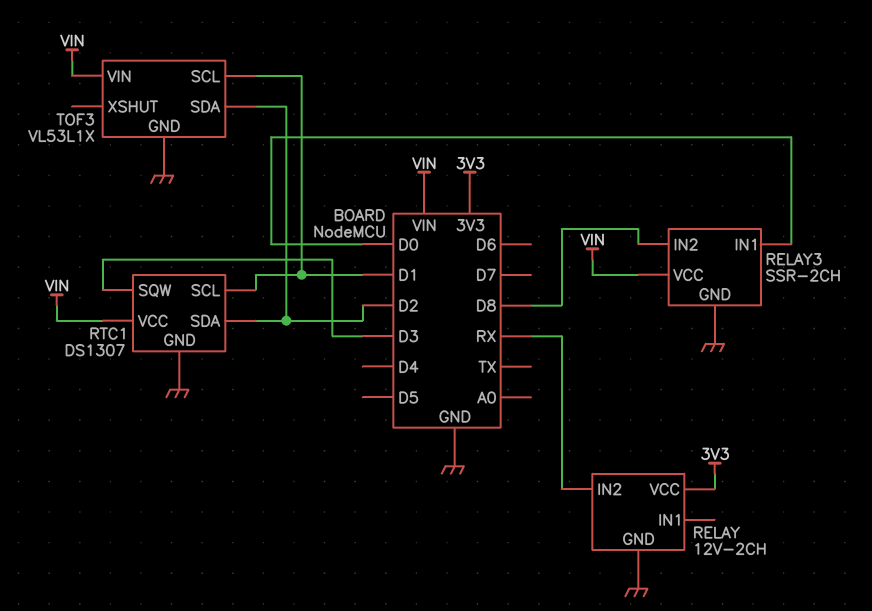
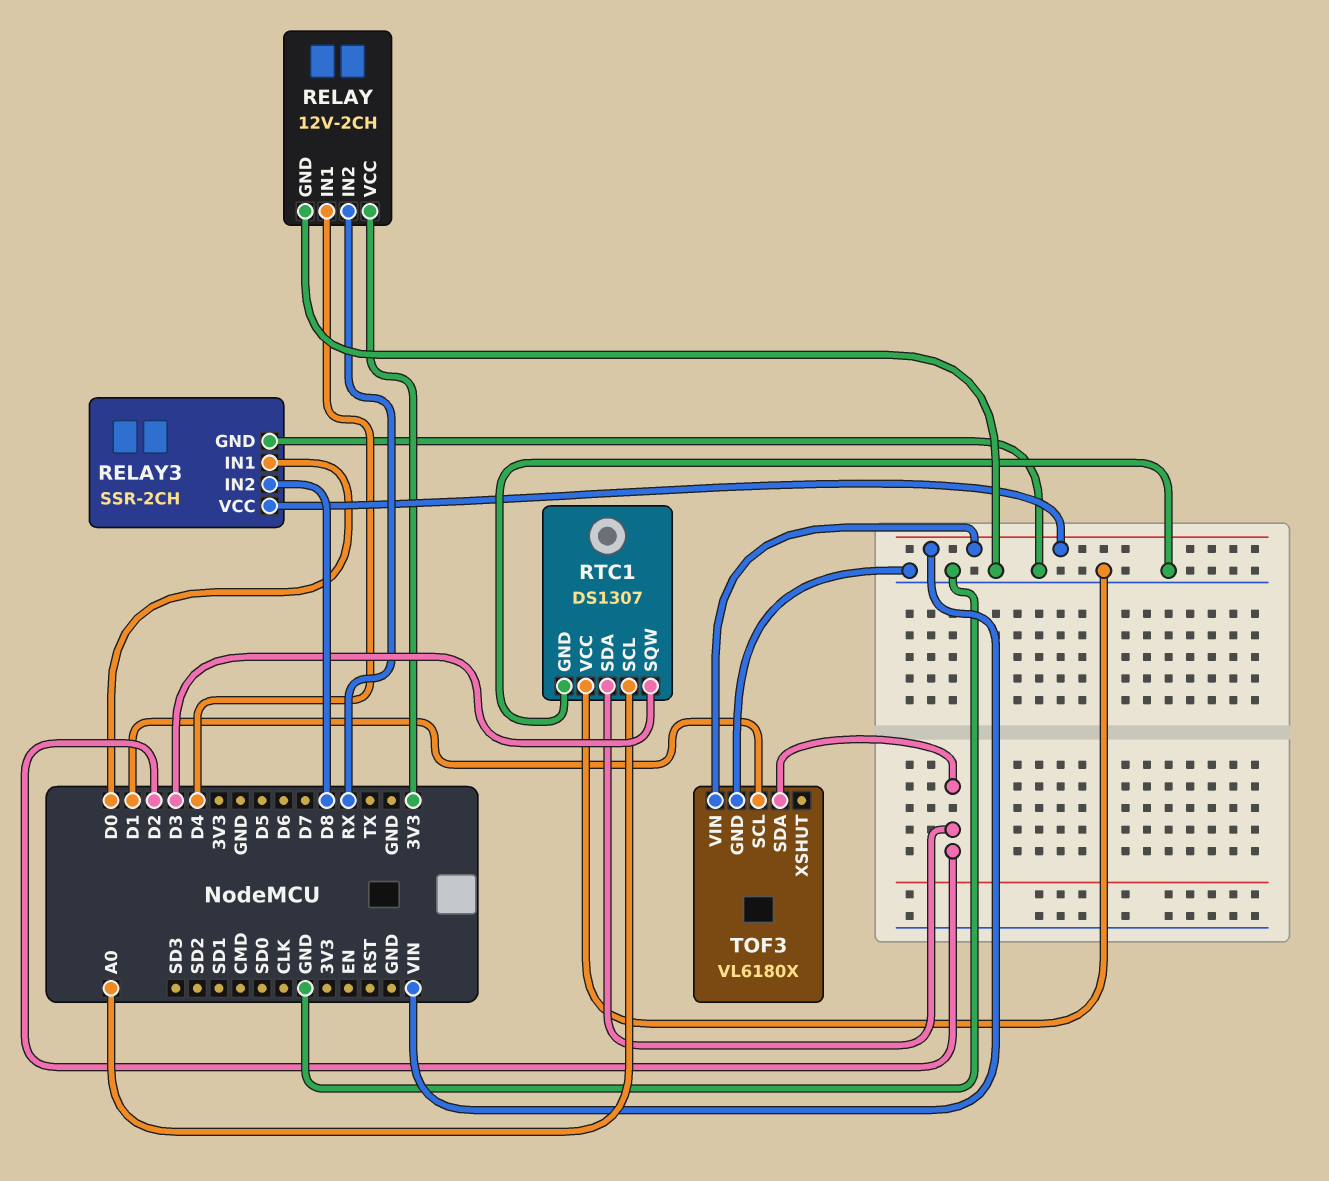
RELAY pin IN1: none -> D4
RTC1 pin SCL: D1 -> A0
RTC1 pin VCC: VIN -> GND
TOF3: VL53L1X -> VL6180X

